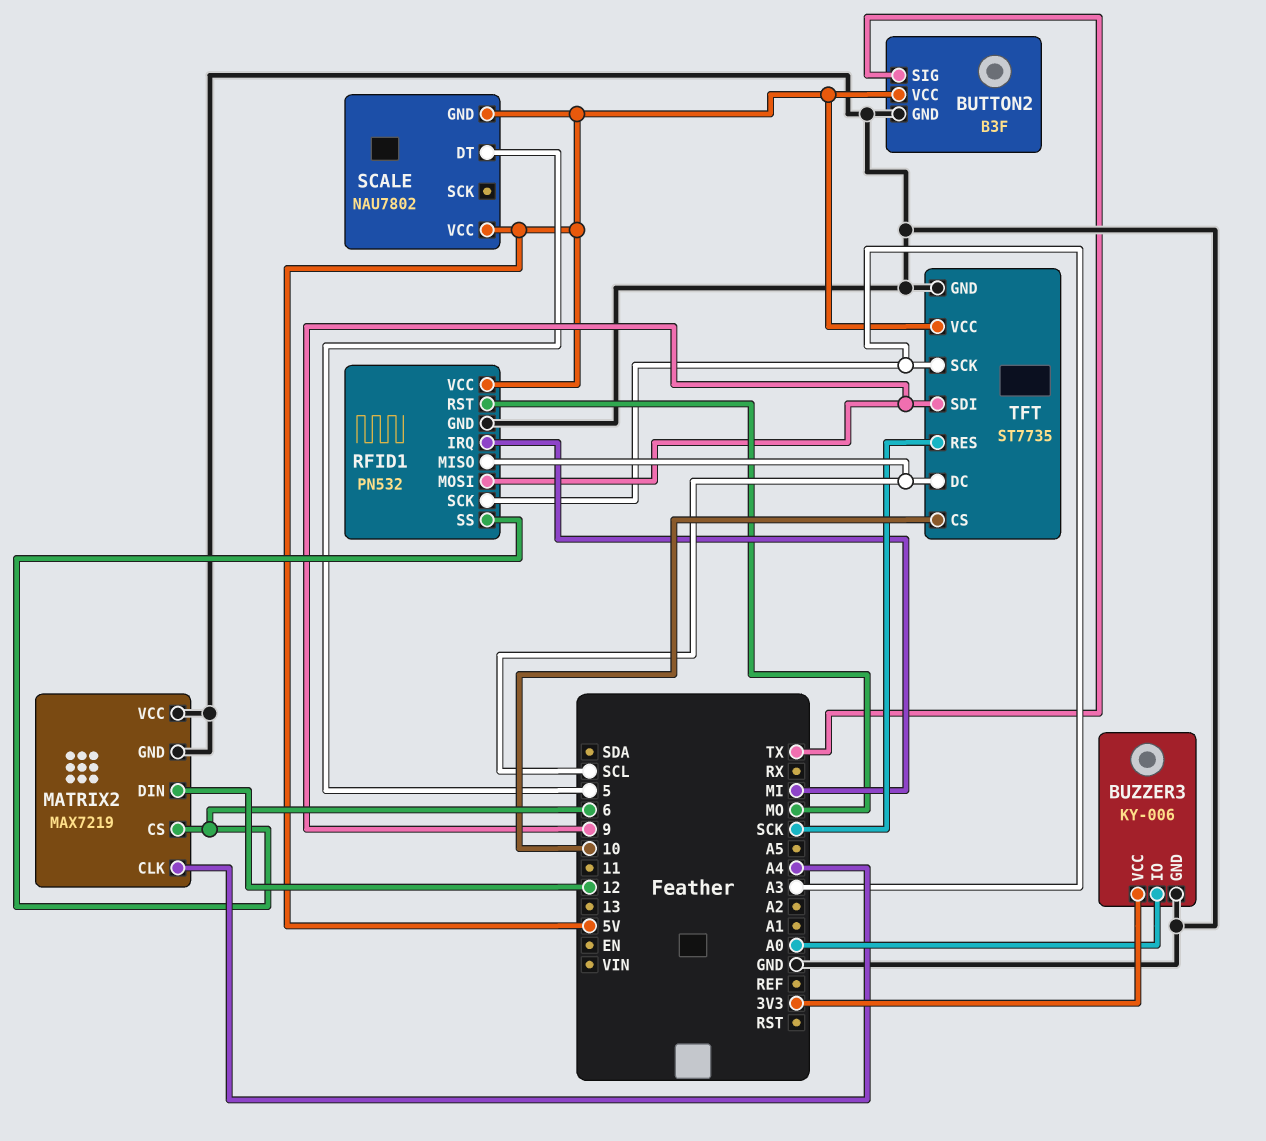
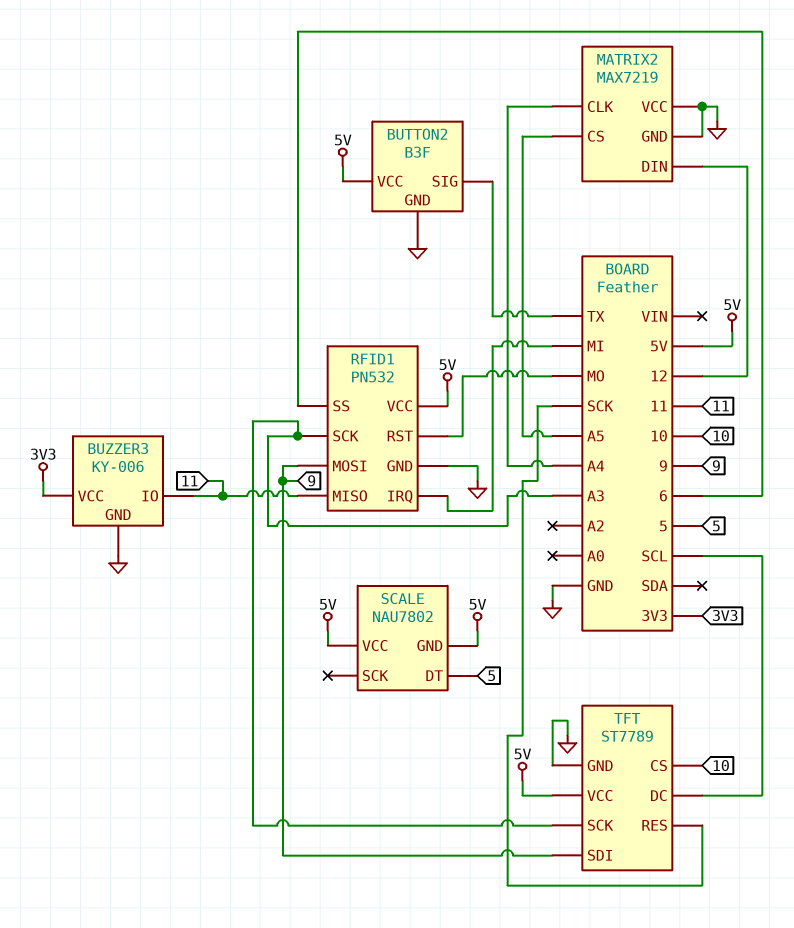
BUZZER3 pin IO: A0 -> 11
MATRIX2 pin CS: 6 -> A5
RFID1 pin MISO: SCL -> 11
TFT: ST7735 -> ST7789

